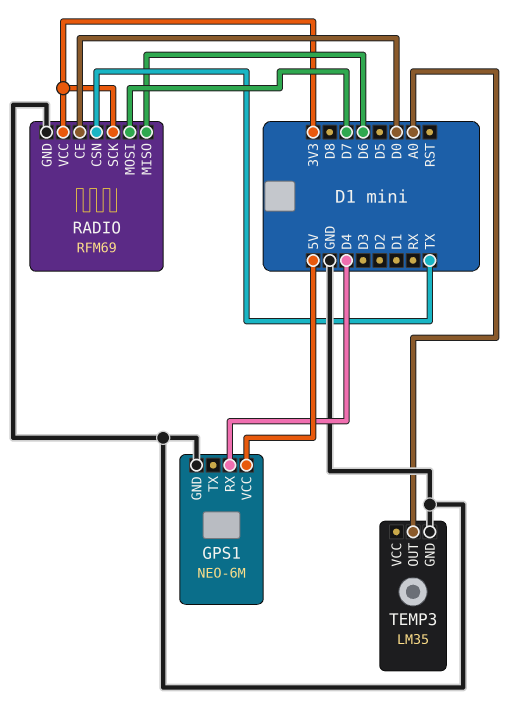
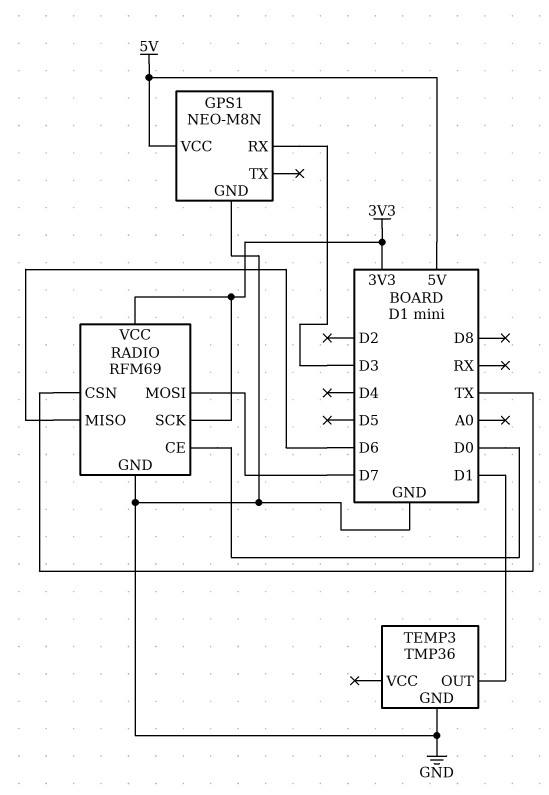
GPS1: NEO-6M -> NEO-M8N
GPS1 pin RX: D4 -> D3
TEMP3: LM35 -> TMP36
TEMP3 pin OUT: A0 -> D1

